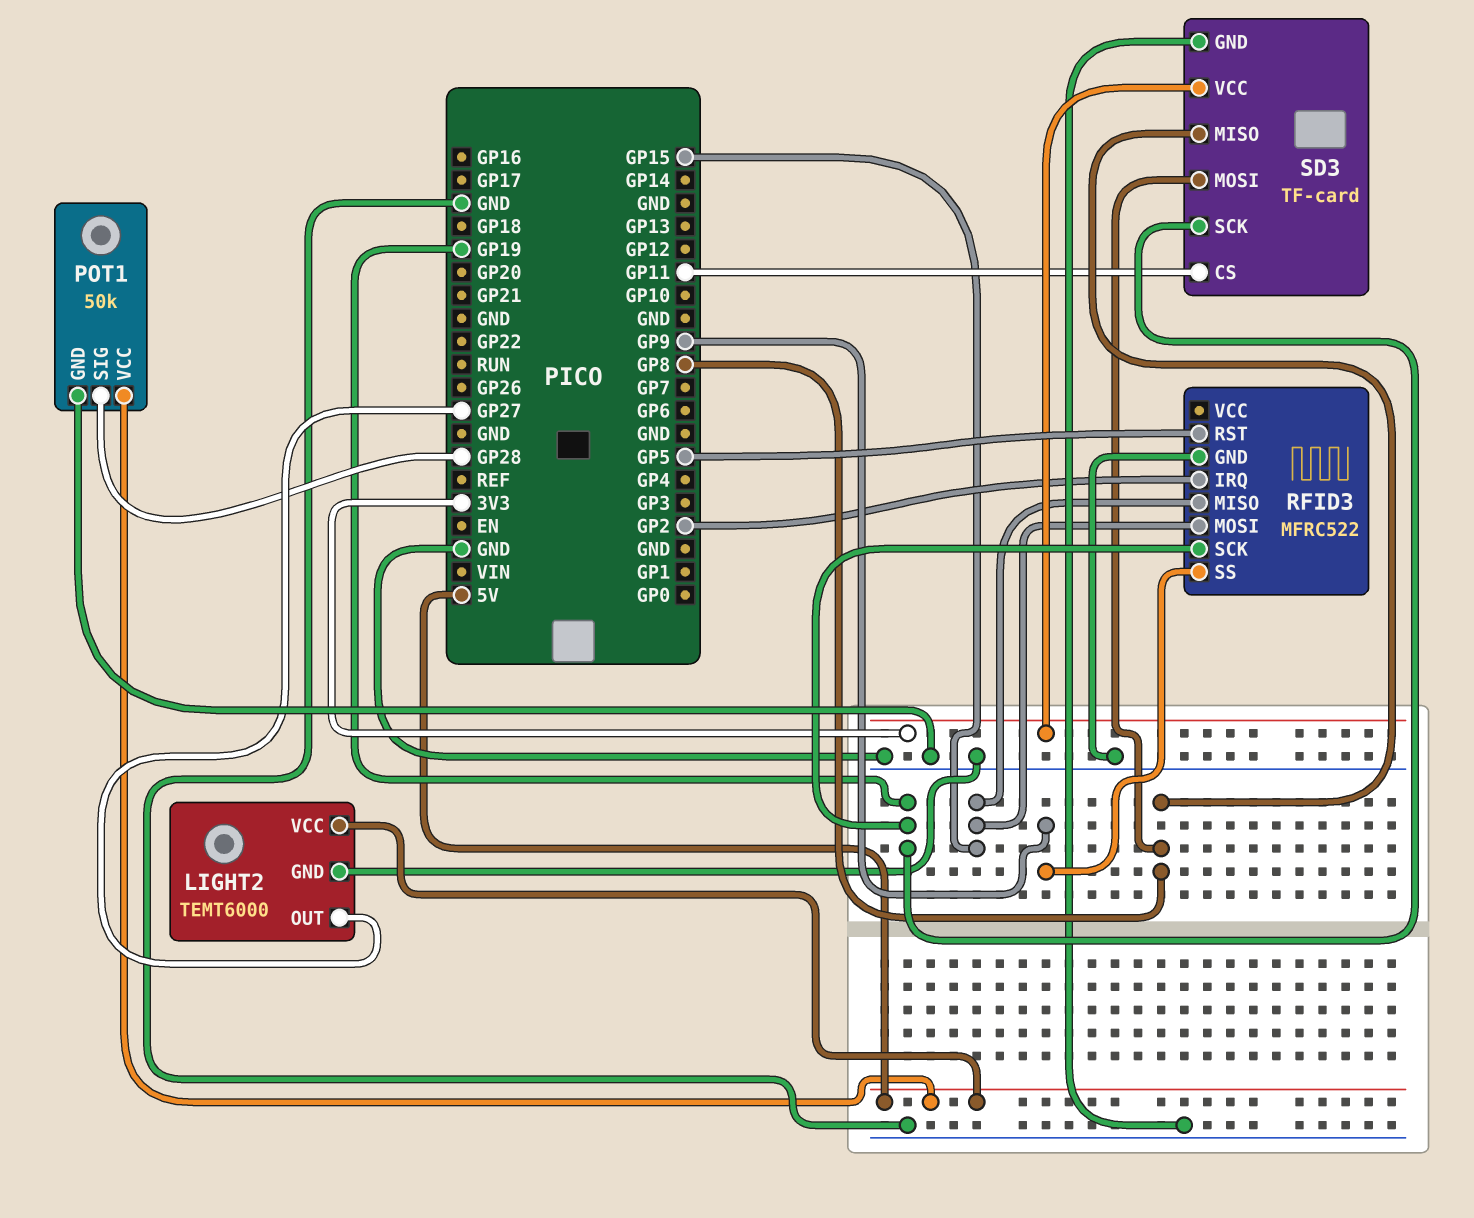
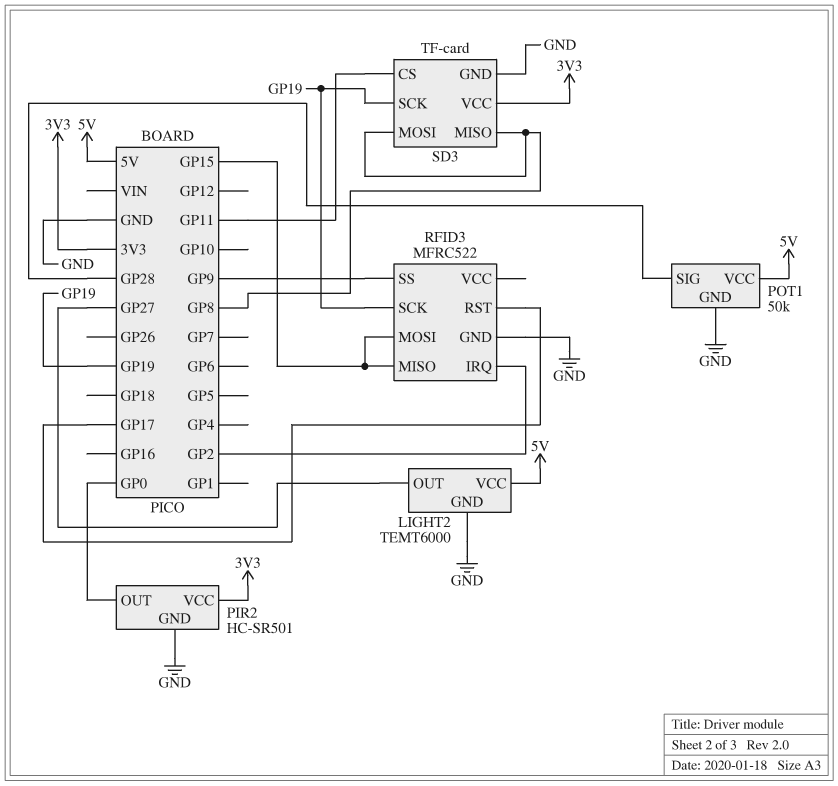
PIR2: none -> HC-SR501
PIR2 pin GND: none -> GND
PIR2 pin OUT: none -> GP0
PIR2 pin VCC: none -> 3V3
RFID3 pin RST: GP5 -> GP17

